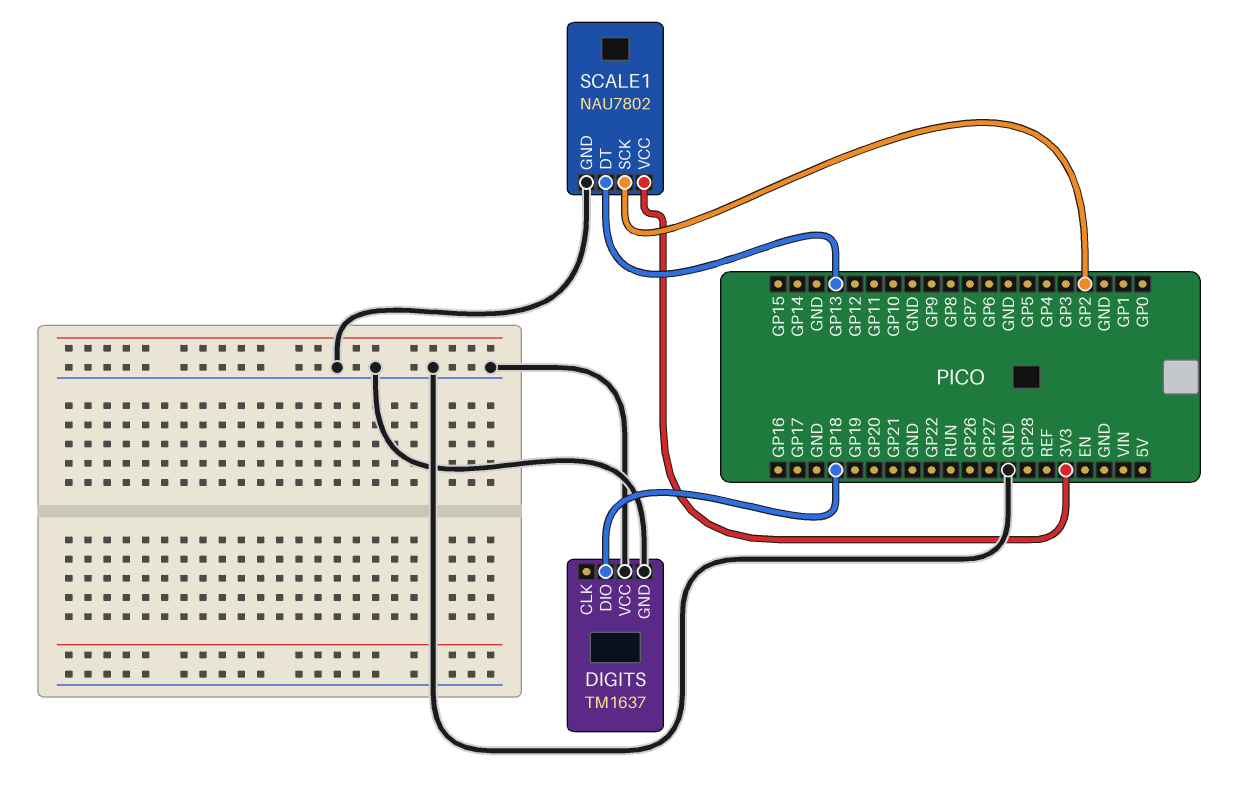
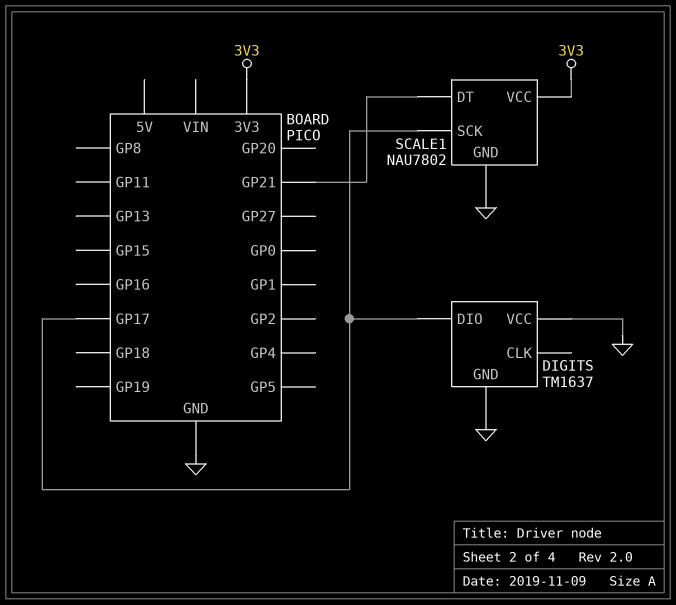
DIGITS pin DIO: GP18 -> GP17
SCALE1 pin DT: GP13 -> GP21
SCALE1 pin SCK: GP2 -> GP17

